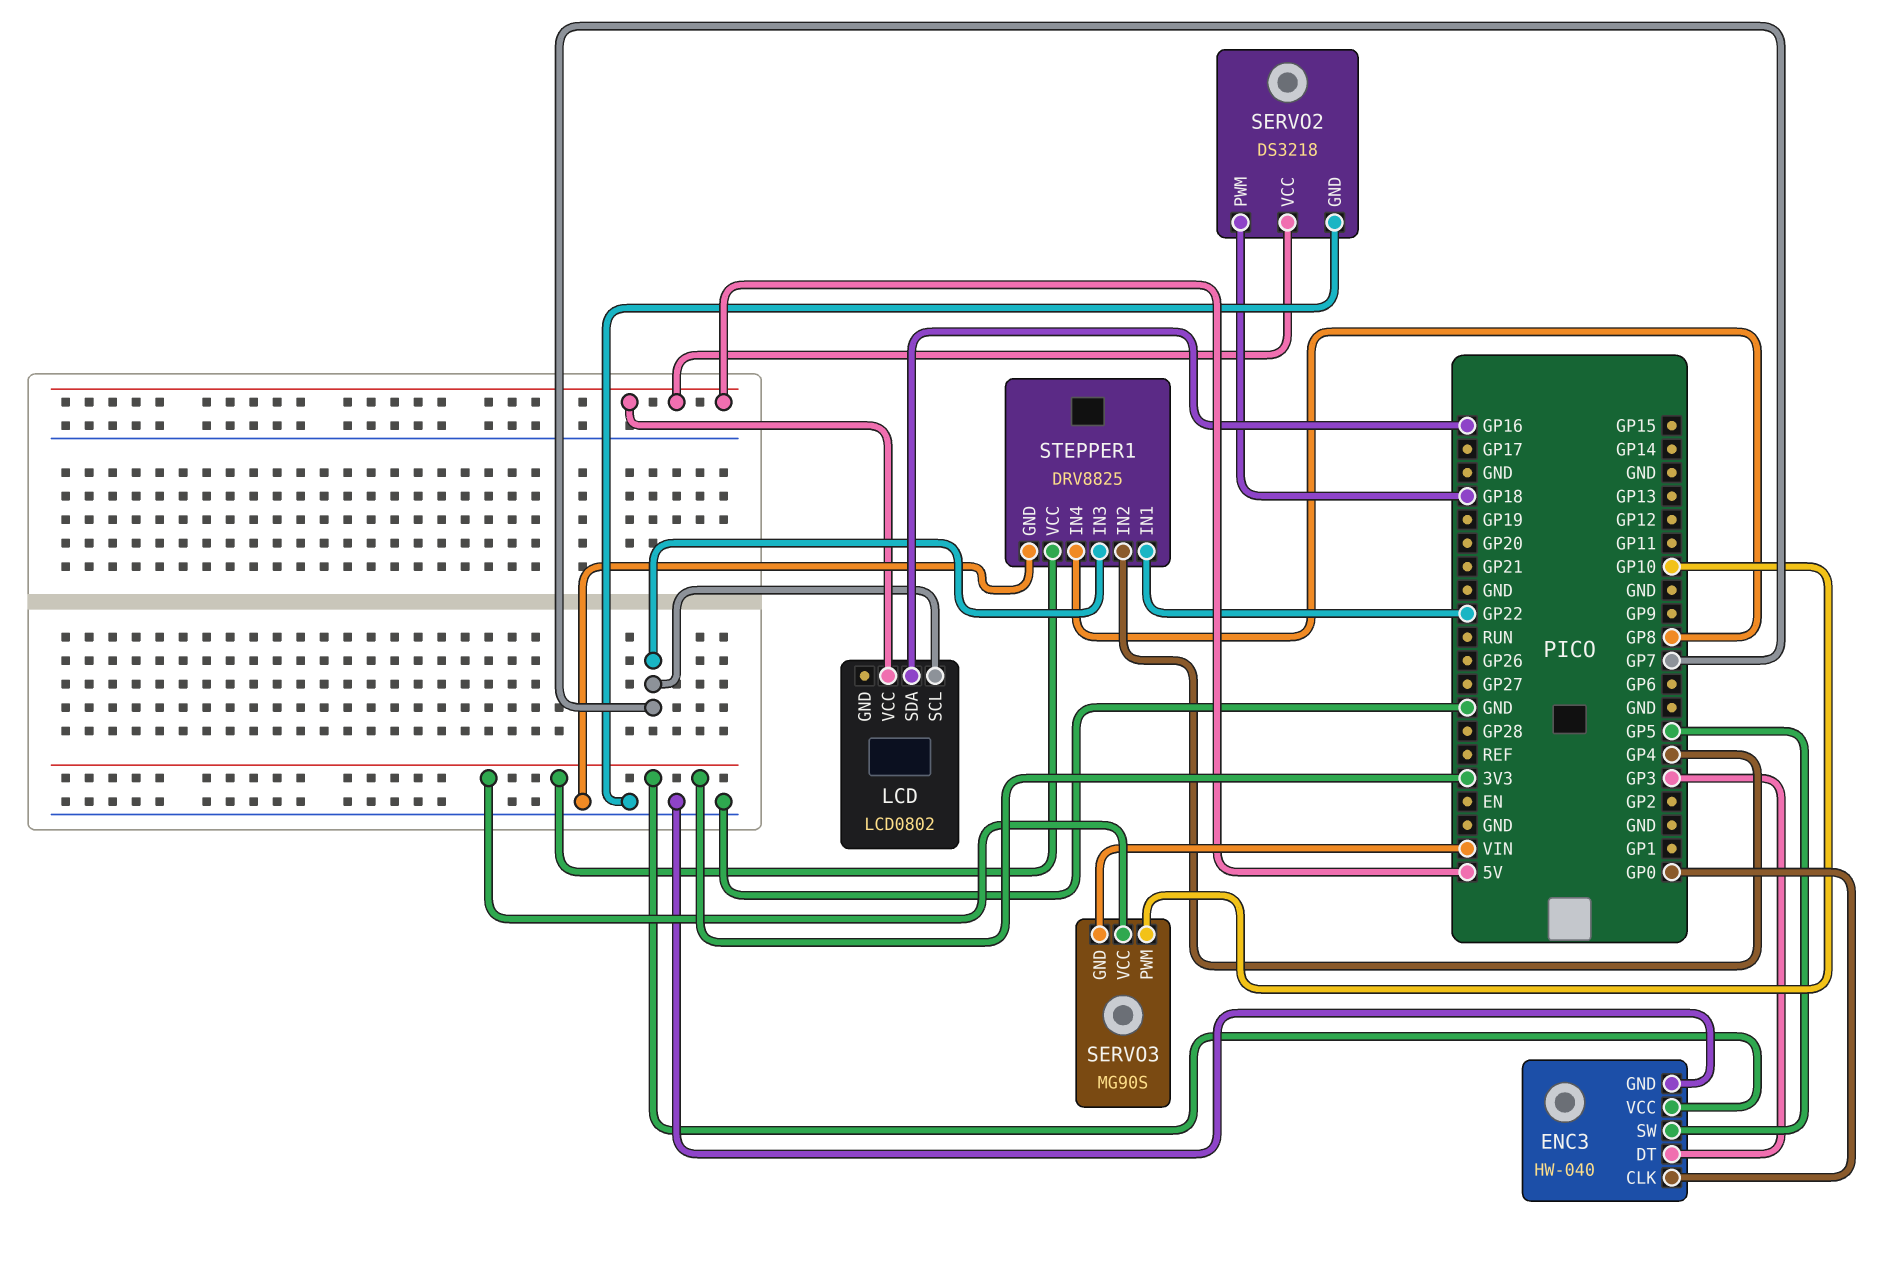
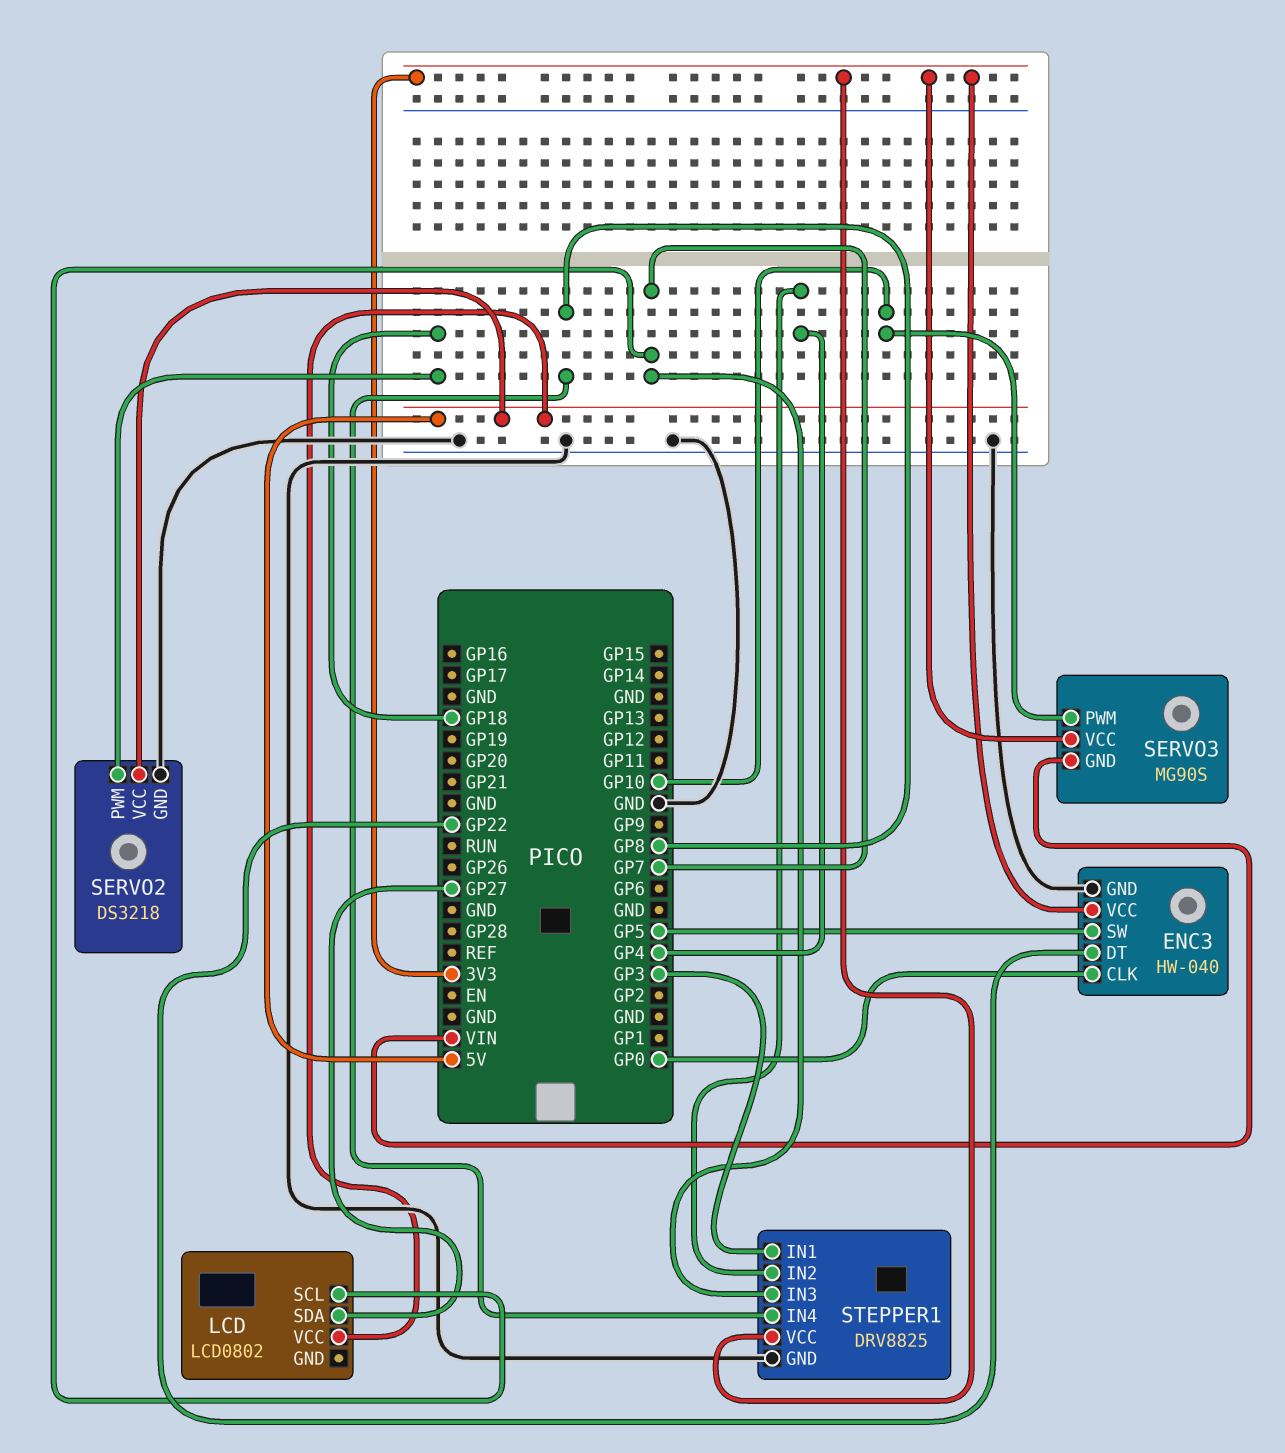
ENC3 pin DT: GP3 -> GP22
LCD pin SDA: GP16 -> GP27
STEPPER1 pin IN1: GP22 -> GP3

